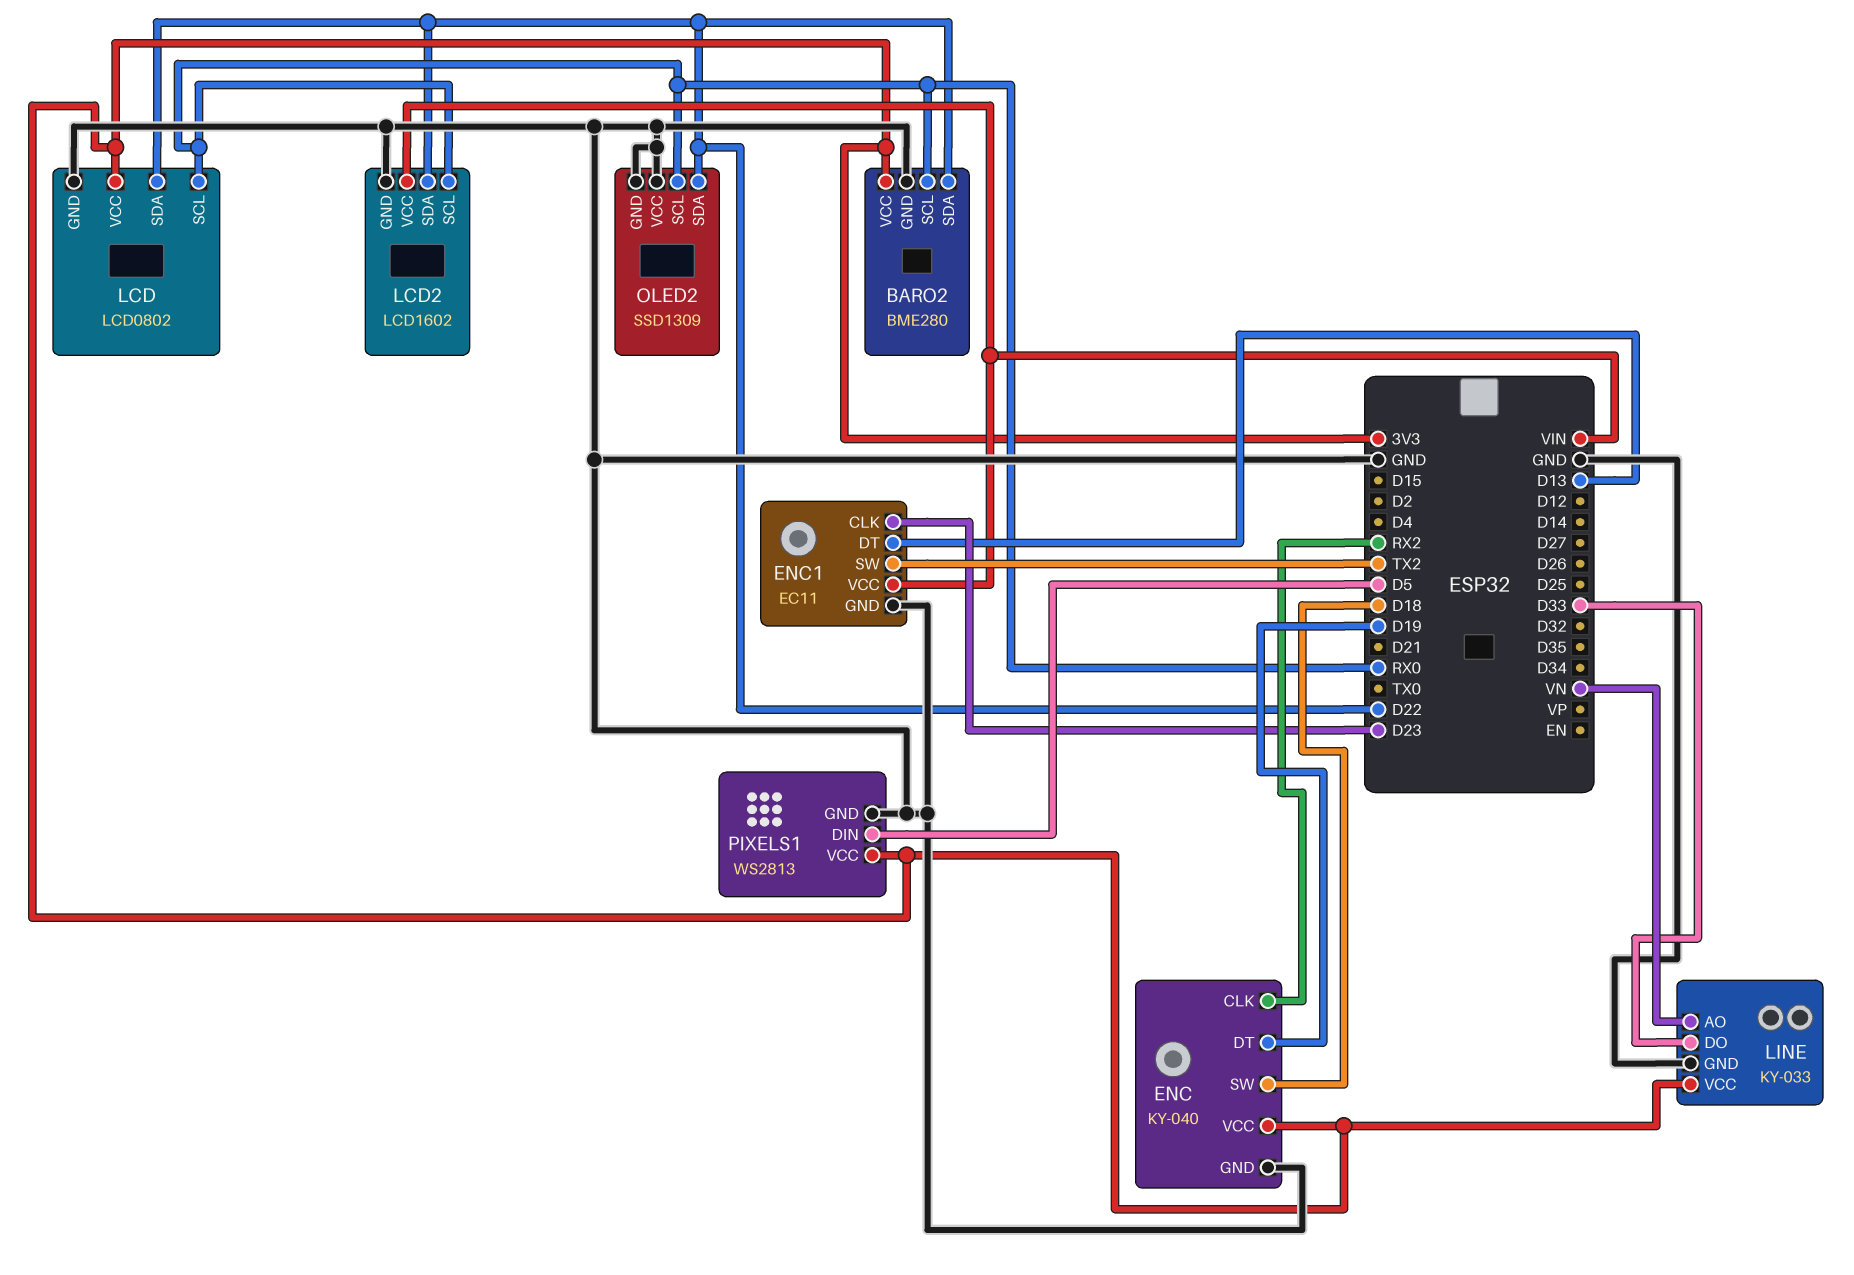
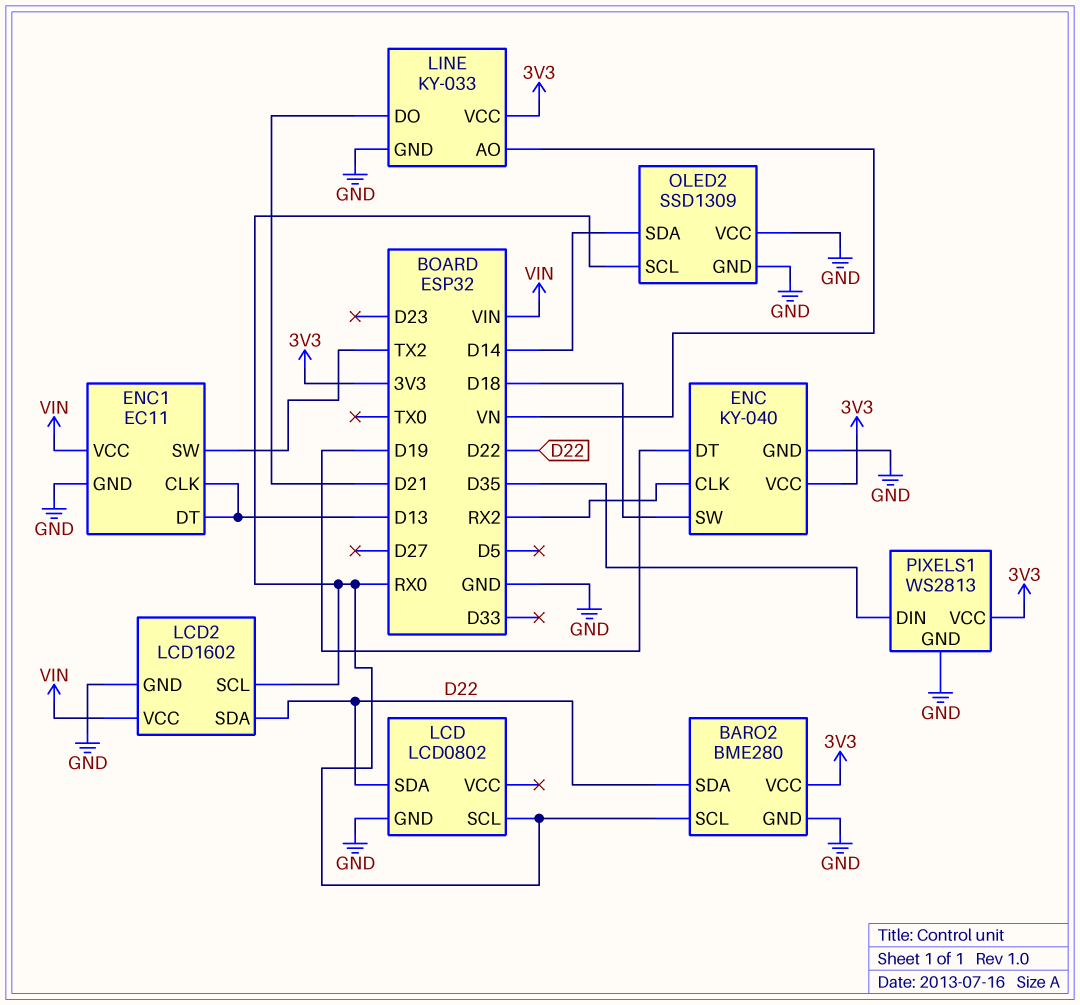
ENC1 pin CLK: D23 -> D13
LCD pin VCC: 3V3 -> none
LINE pin DO: D33 -> D21
OLED2 pin SDA: D22 -> D14
PIXELS1 pin DIN: D5 -> D35

